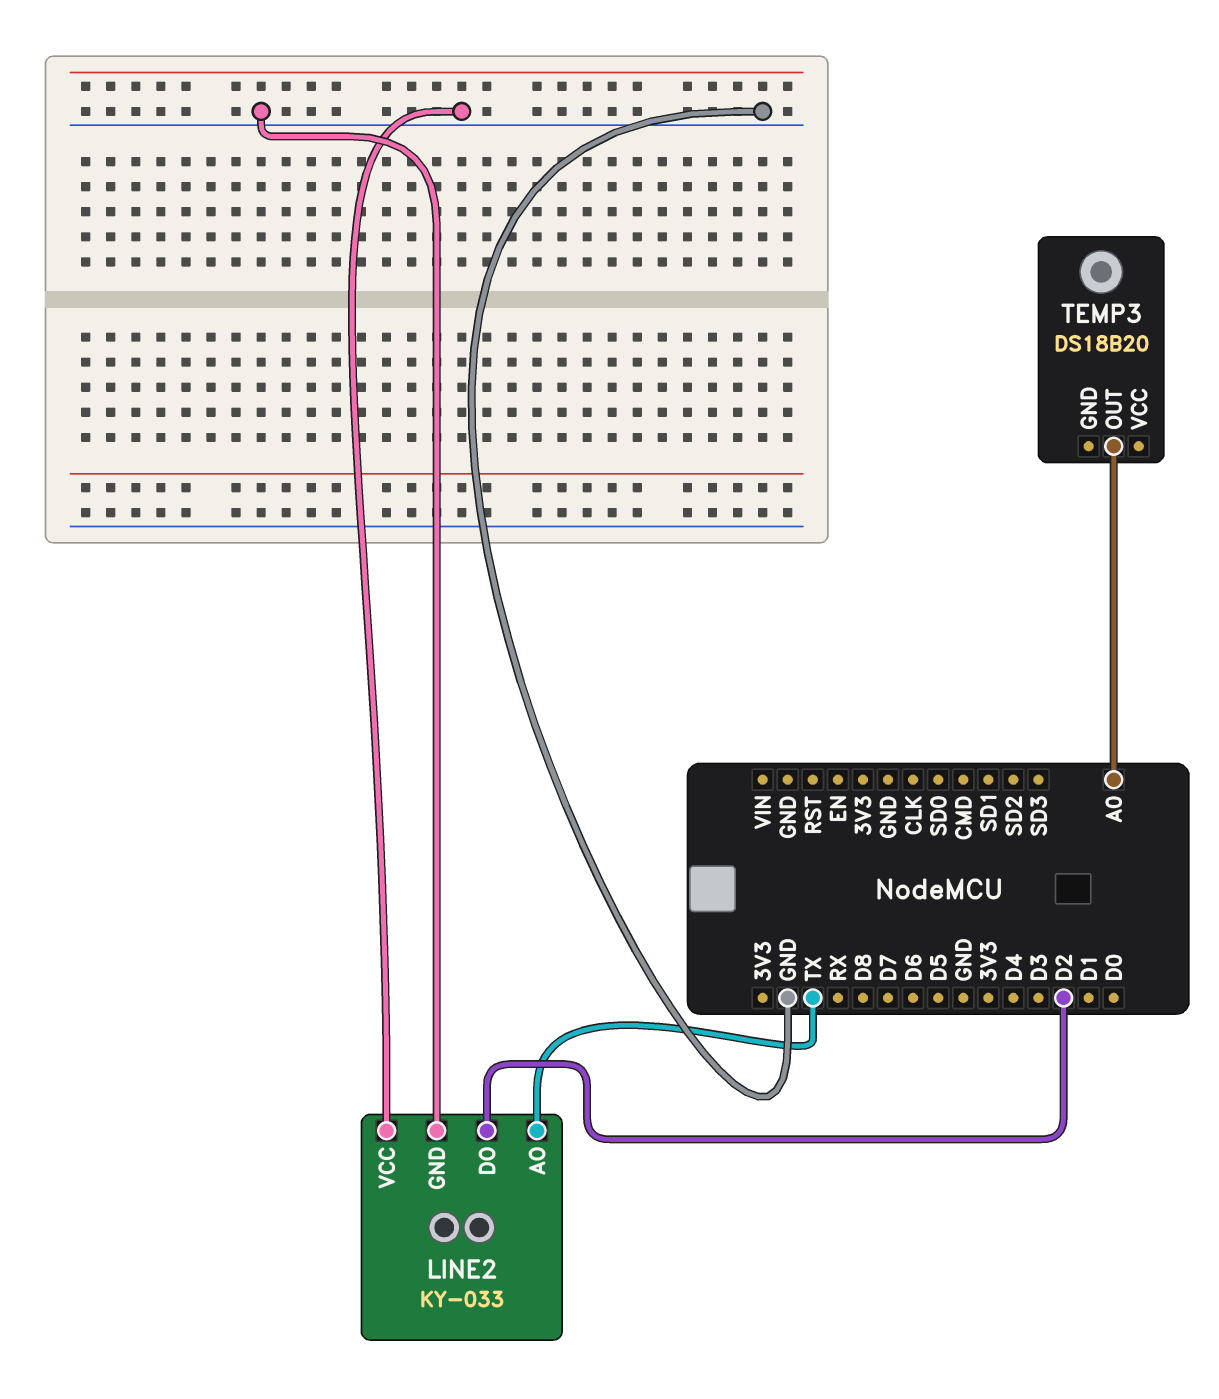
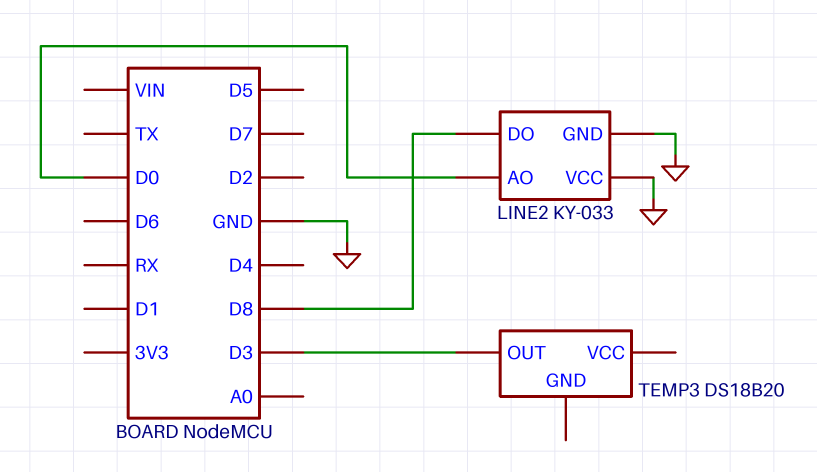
LINE2 pin AO: TX -> D0
LINE2 pin DO: D2 -> D8
TEMP3 pin OUT: A0 -> D3

